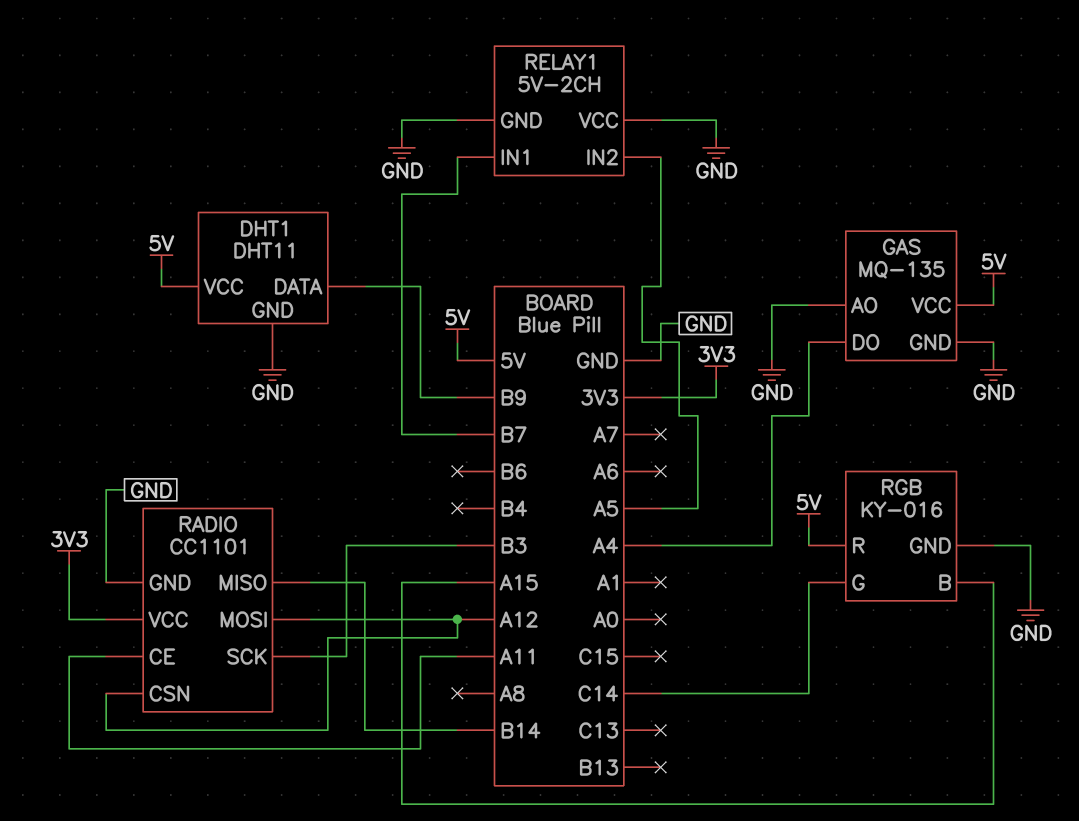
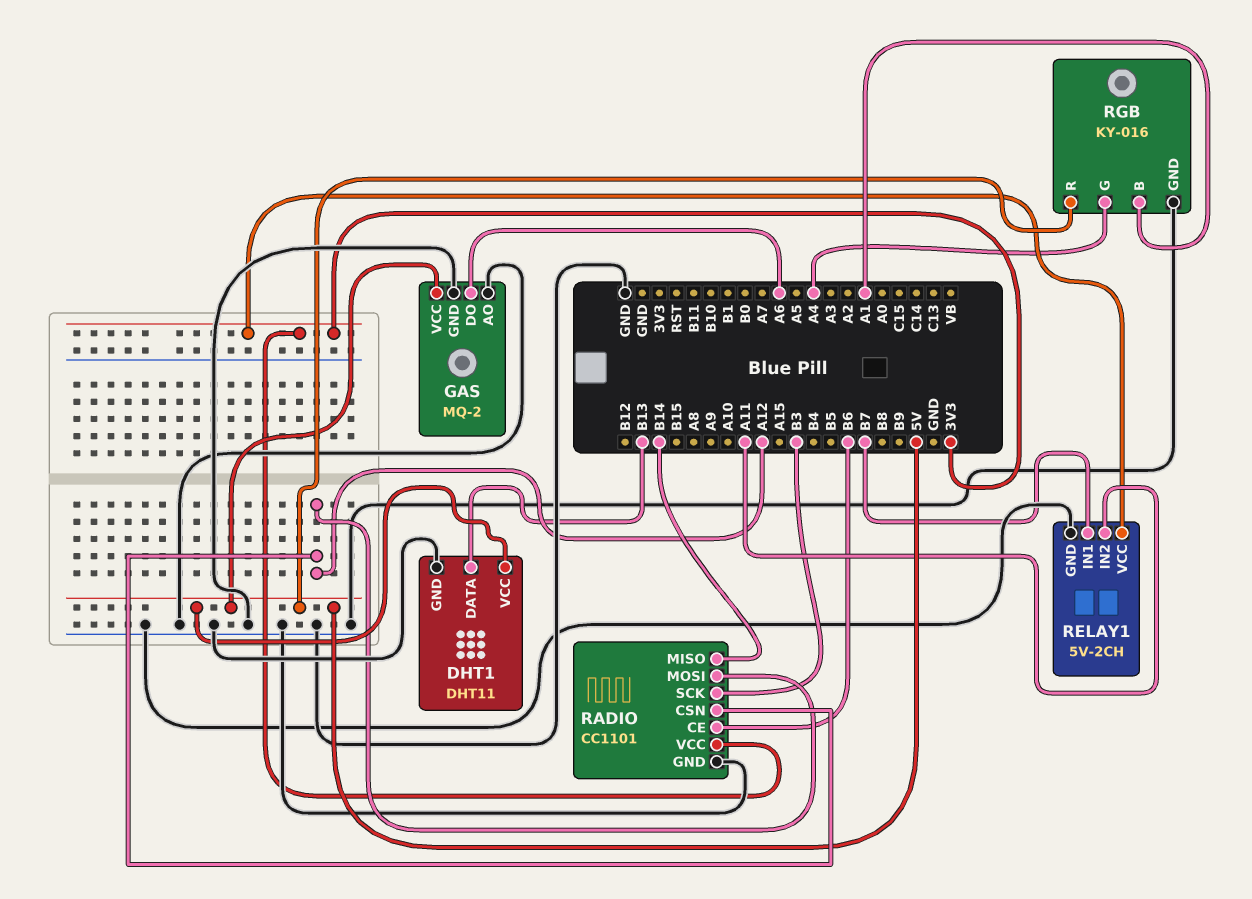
DHT1 pin DATA: B9 -> B13
GAS: MQ-135 -> MQ-2
GAS pin DO: A4 -> A6
RADIO pin CE: A11 -> B6
RELAY1 pin IN2: A5 -> A11
RELAY1 pin VCC: GND -> 3V3
RGB pin B: A15 -> A1
RGB pin G: C14 -> A4

